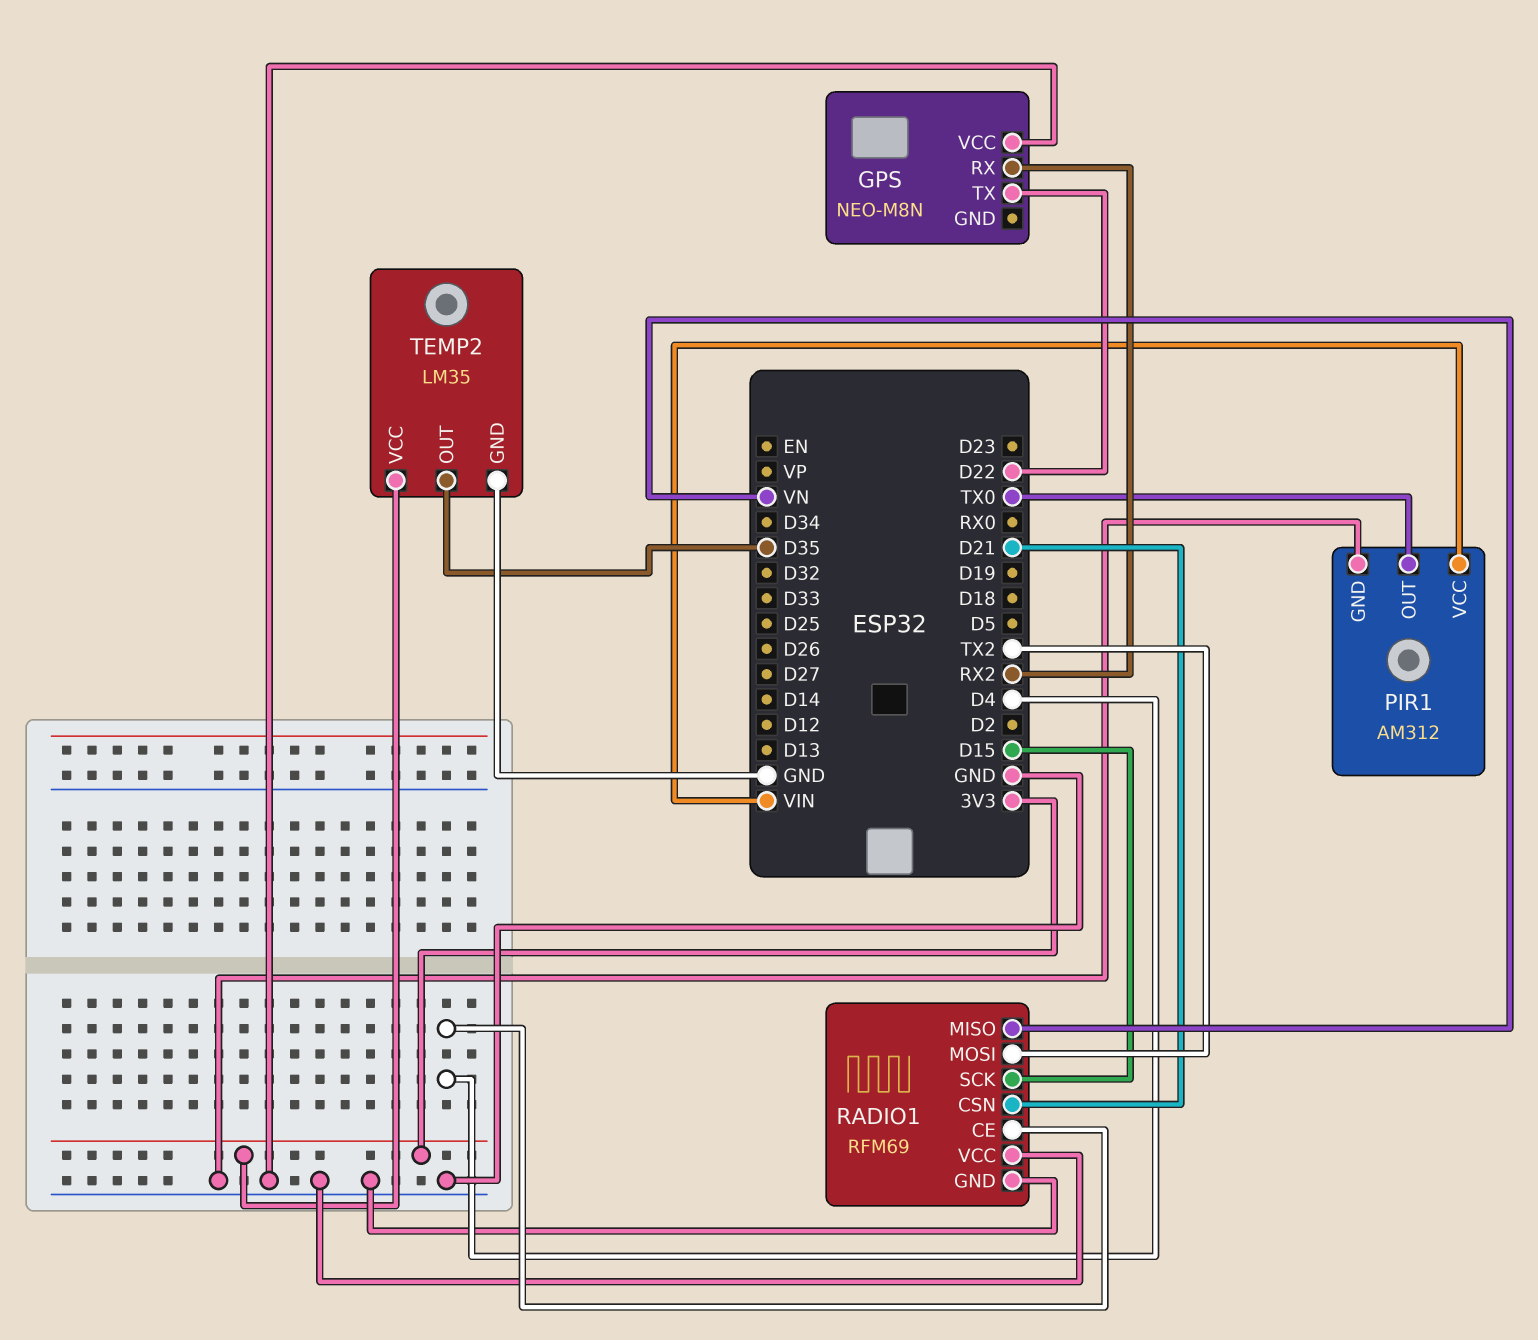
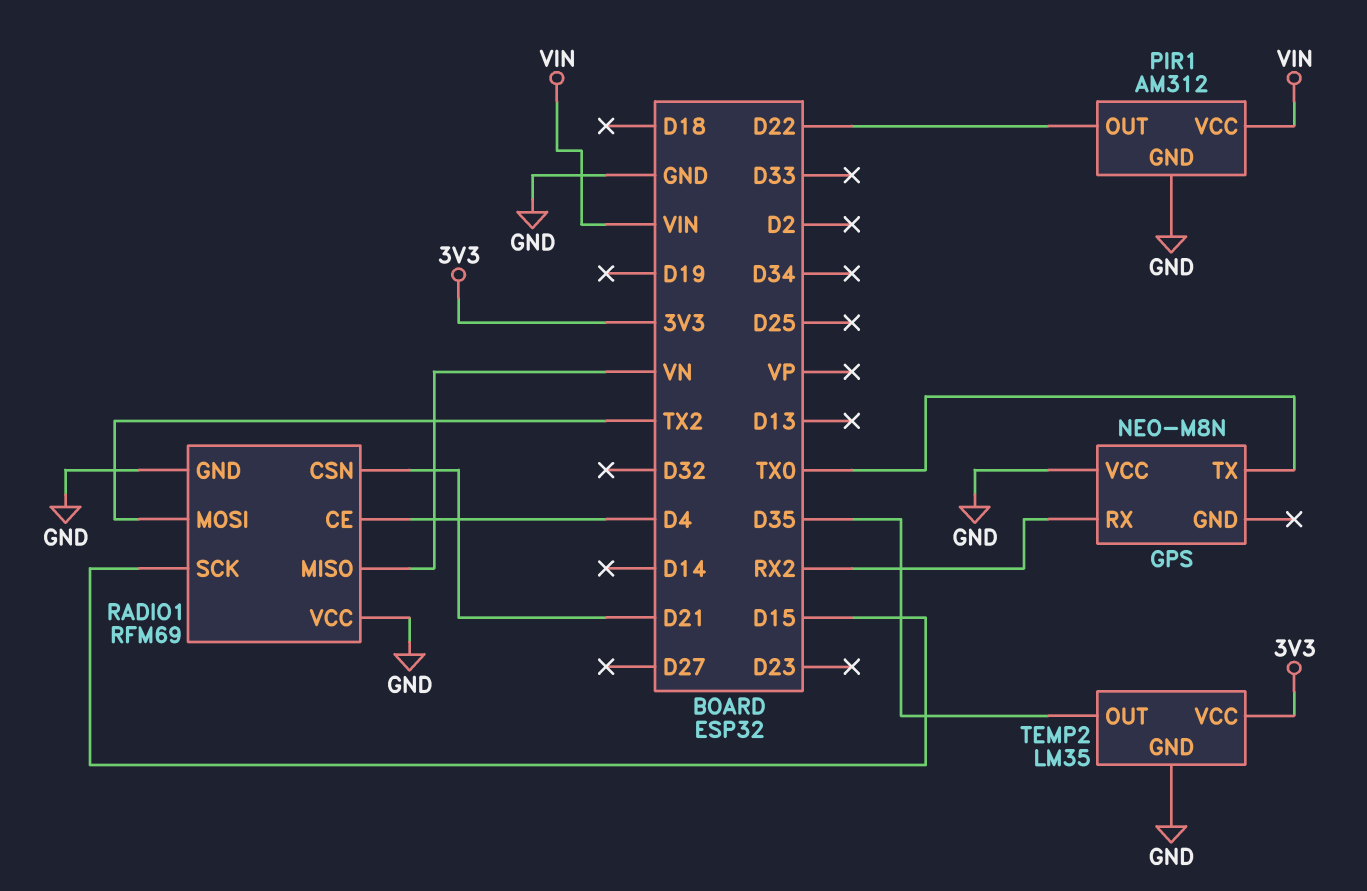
GPS pin TX: D22 -> TX0
PIR1 pin OUT: TX0 -> D22

